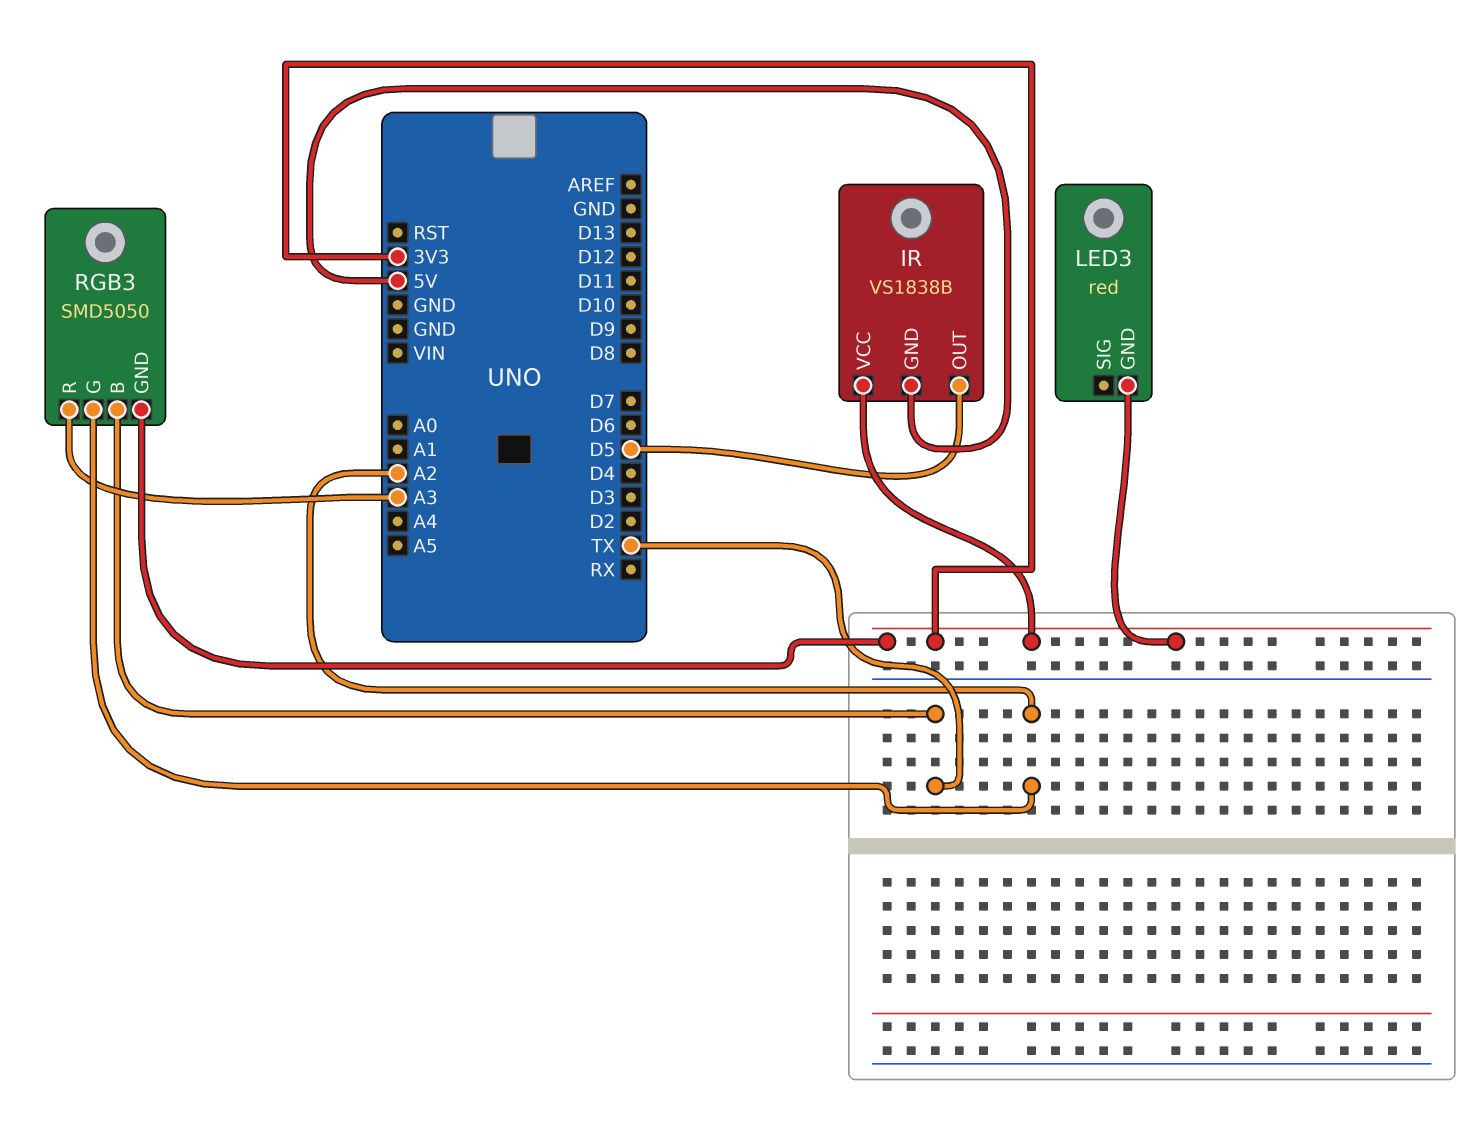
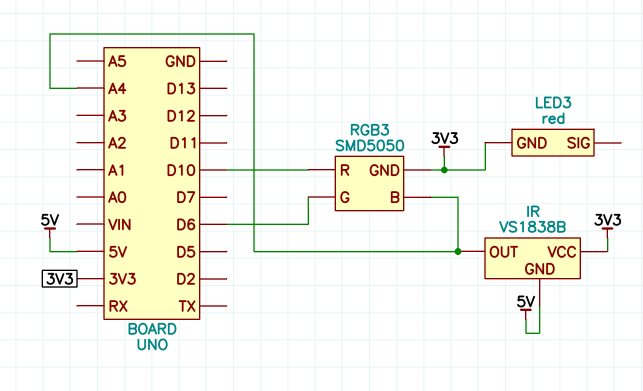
IR pin OUT: D5 -> A4
RGB3 pin B: TX -> A4
RGB3 pin G: A2 -> D6
RGB3 pin R: A3 -> D10

